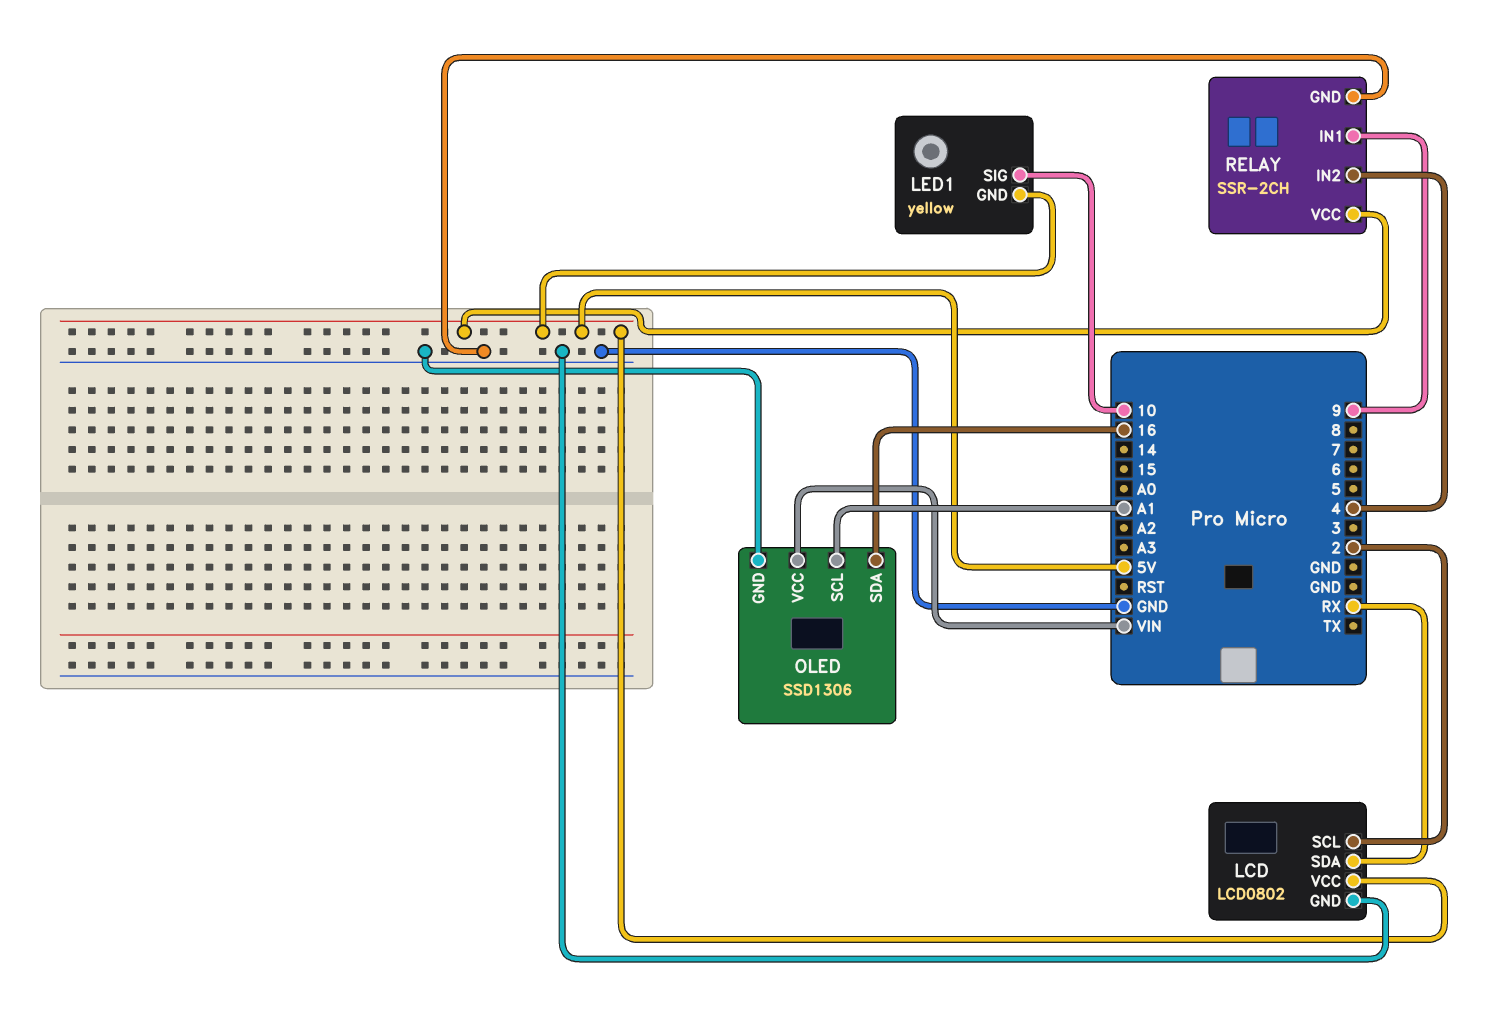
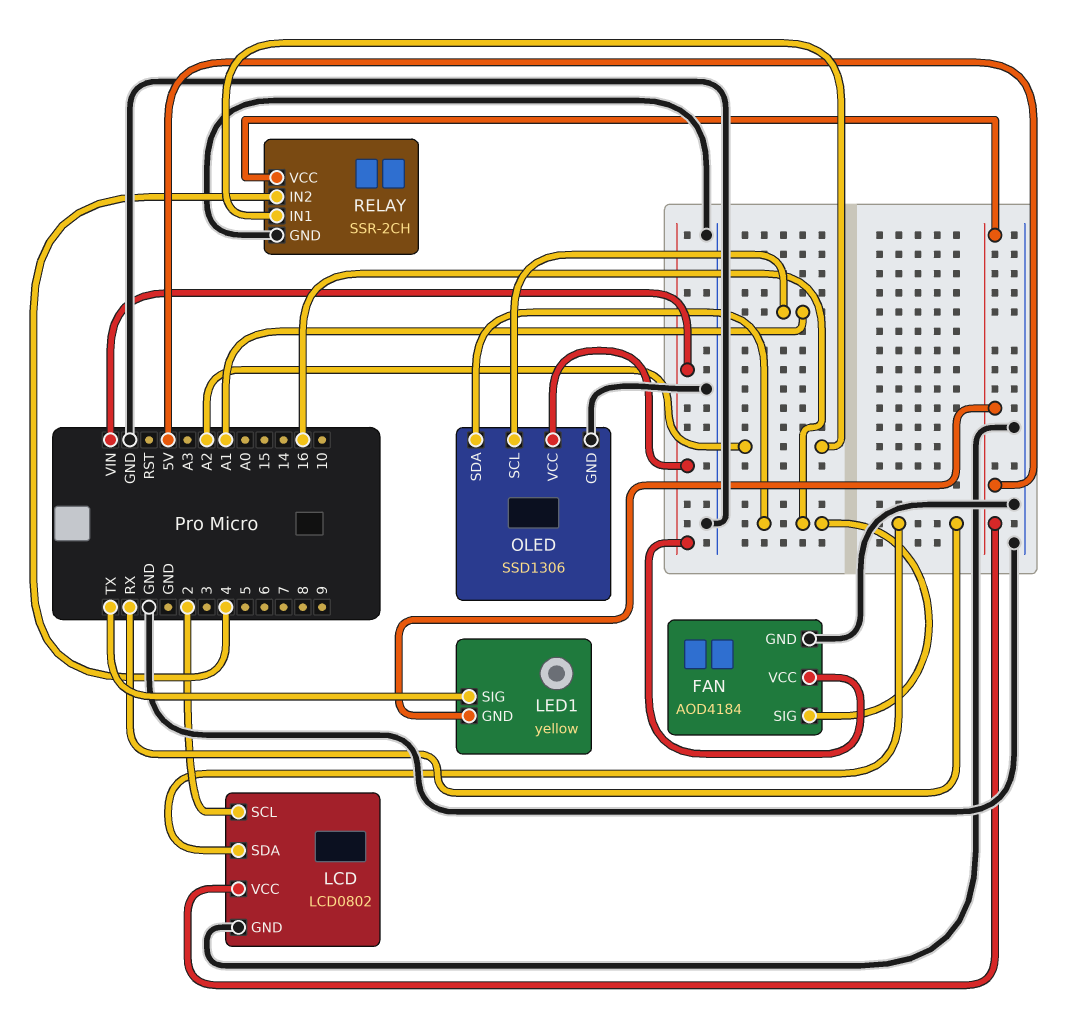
FAN: none -> AOD4184
FAN pin GND: none -> GND
FAN pin SIG: none -> 16
FAN pin VCC: none -> VIN
LED1 pin SIG: 10 -> TX
RELAY pin IN1: 9 -> A2

